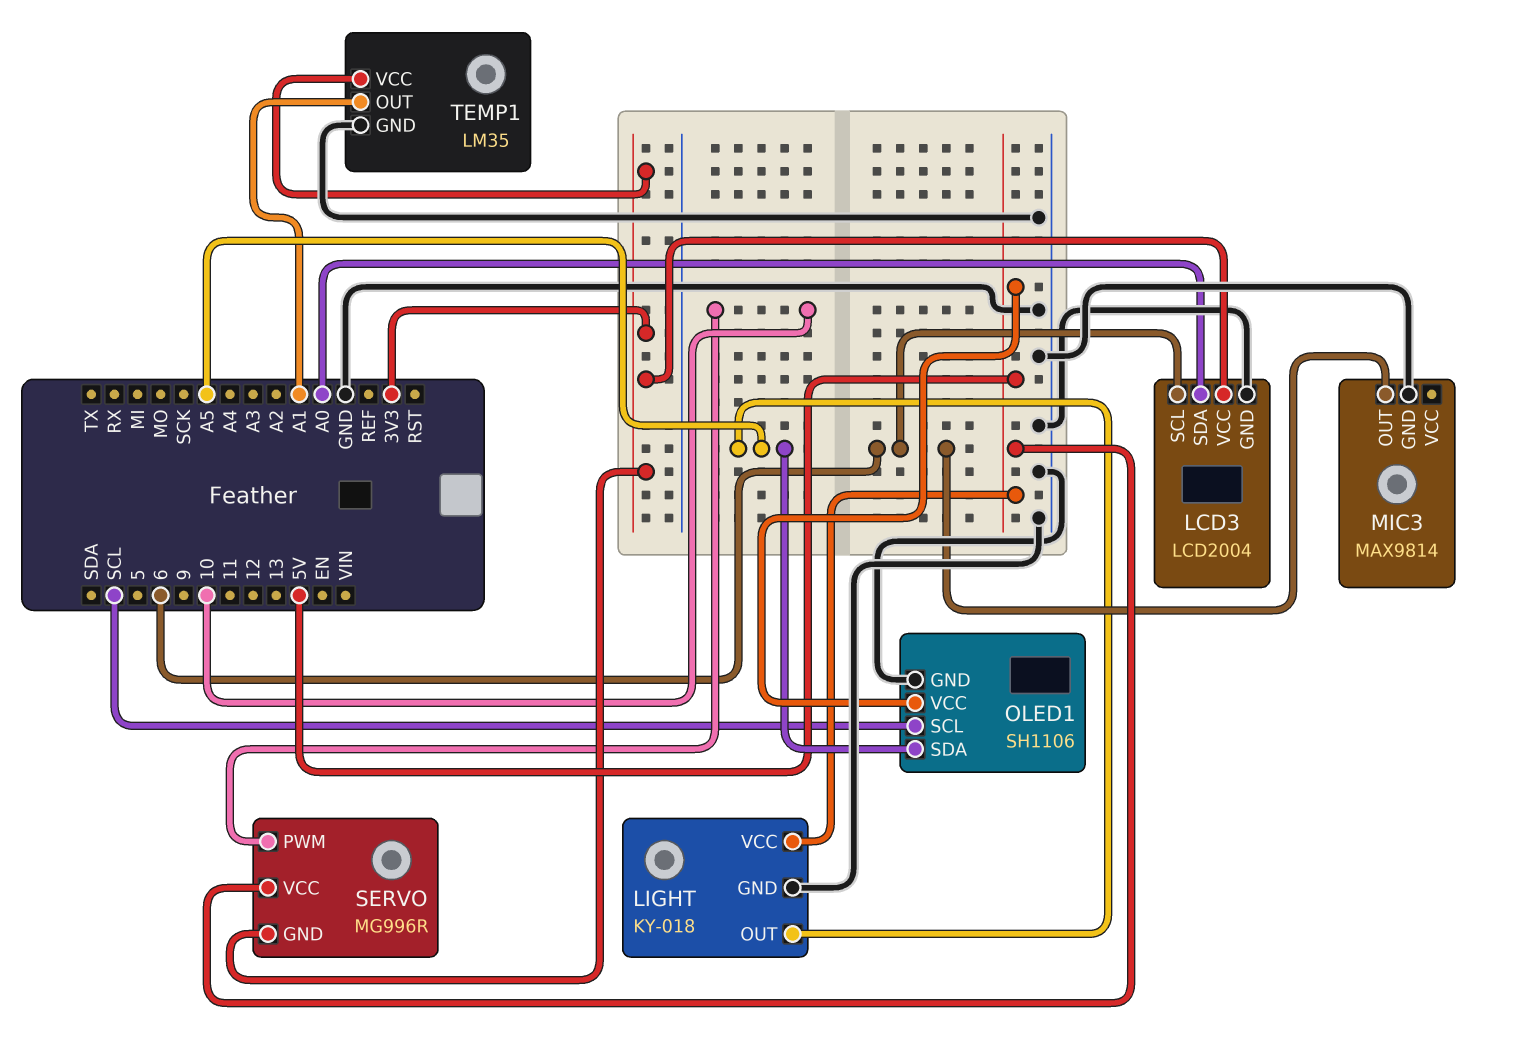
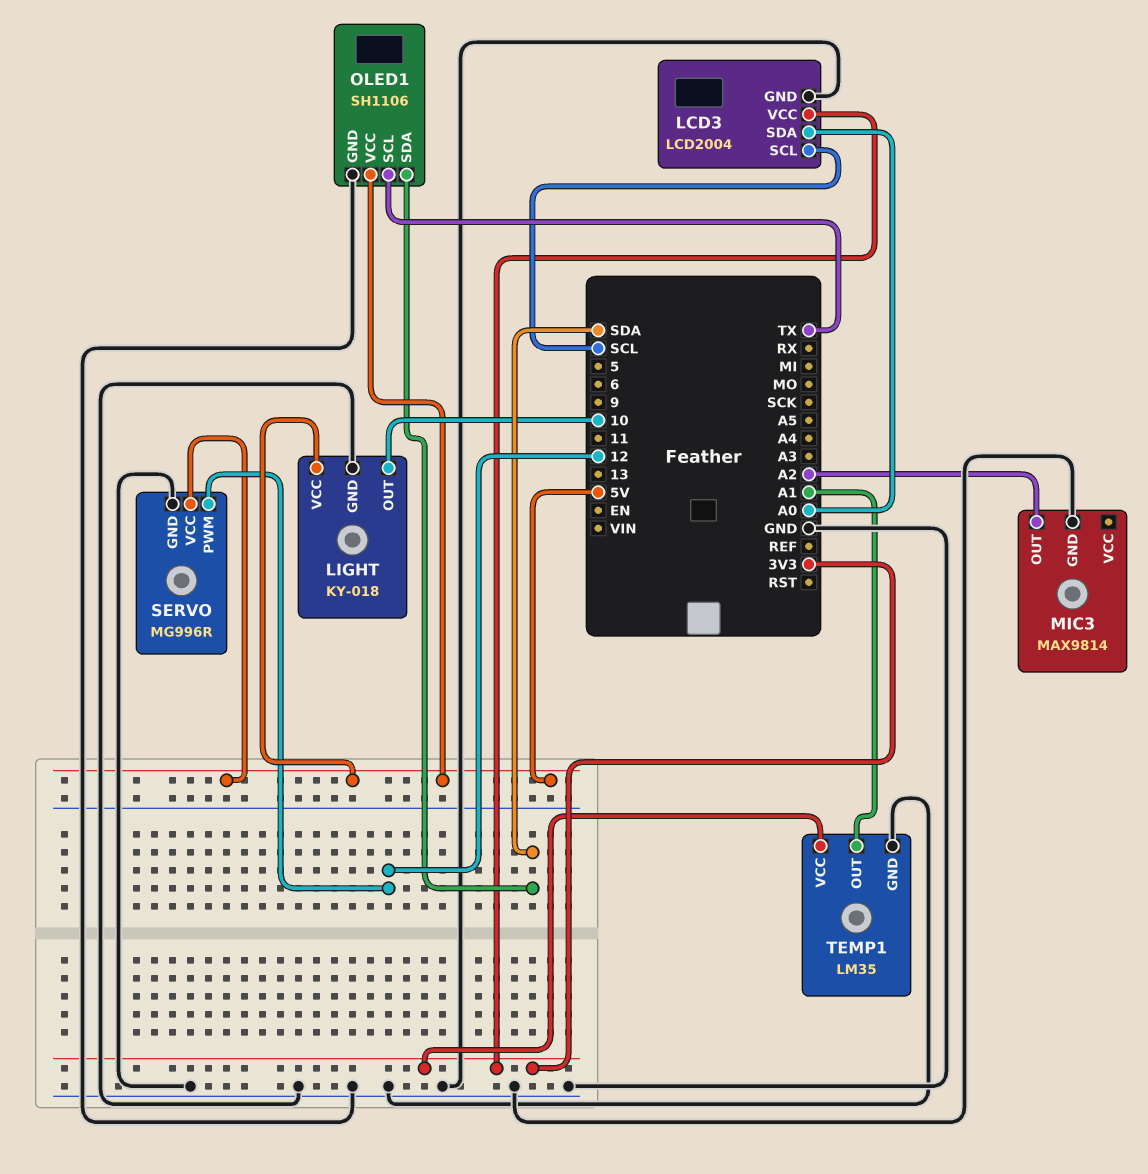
LCD3 pin SCL: 6 -> SCL
LIGHT pin OUT: A5 -> 10
MIC3 pin OUT: 6 -> A2
OLED1 pin SCL: SCL -> TX
OLED1 pin SDA: A5 -> SDA
SERVO pin GND: 3V3 -> GND
SERVO pin PWM: 10 -> 12

